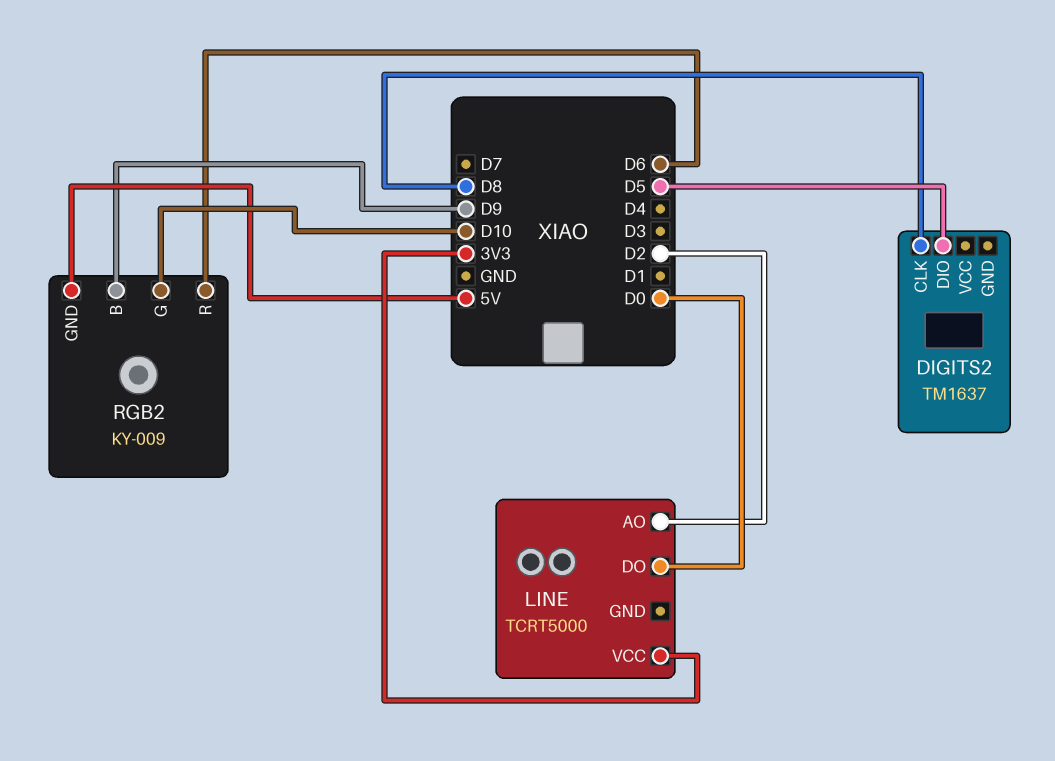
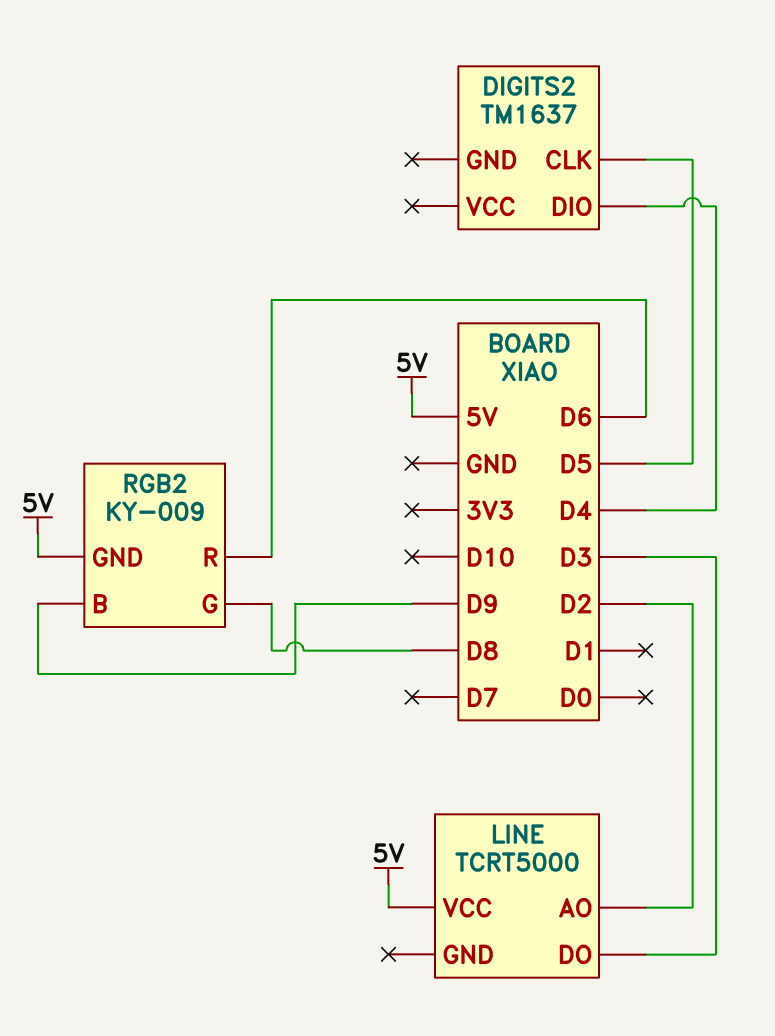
DIGITS2 pin CLK: D8 -> D5
DIGITS2 pin DIO: D5 -> D4
LINE pin DO: D0 -> D3
LINE pin VCC: 3V3 -> 5V
RGB2 pin G: D10 -> D8

